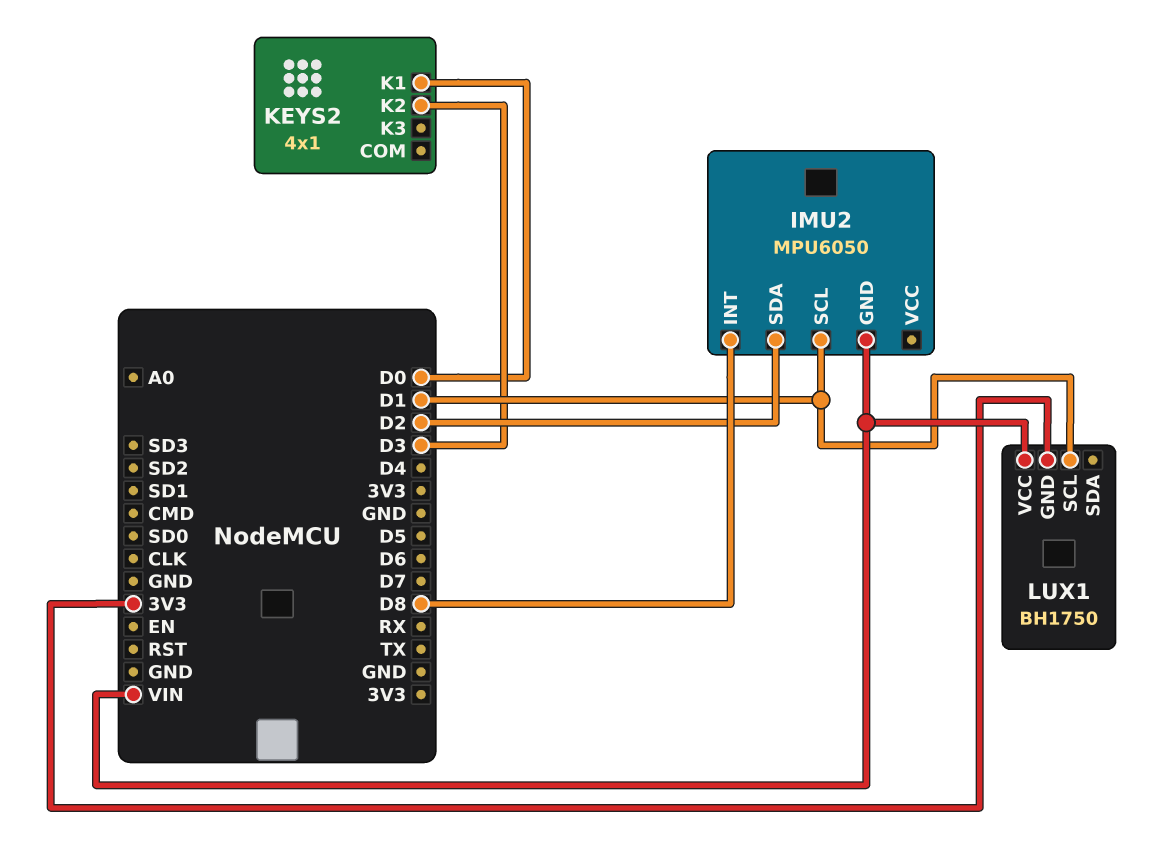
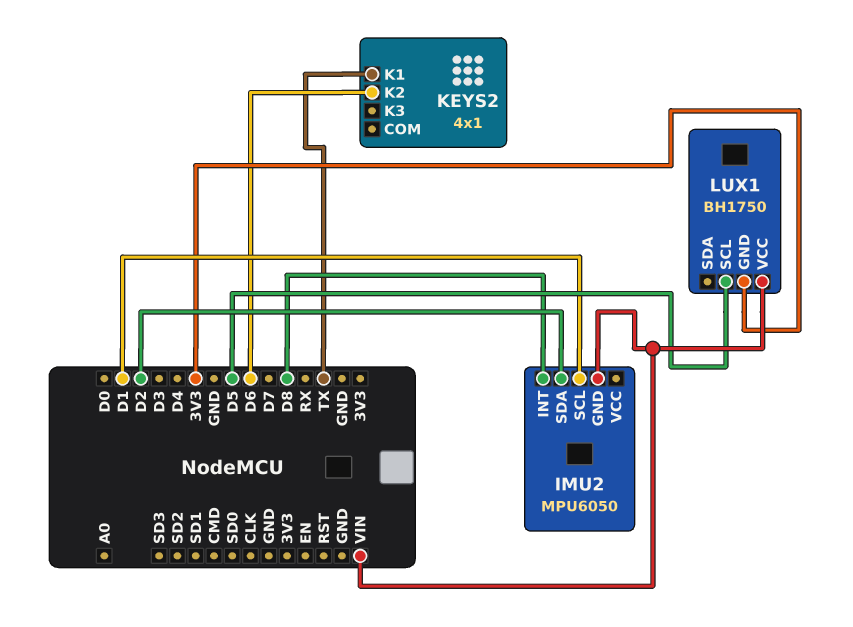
KEYS2 pin K1: D0 -> TX
KEYS2 pin K2: D3 -> D6
LUX1 pin SCL: D1 -> D5

